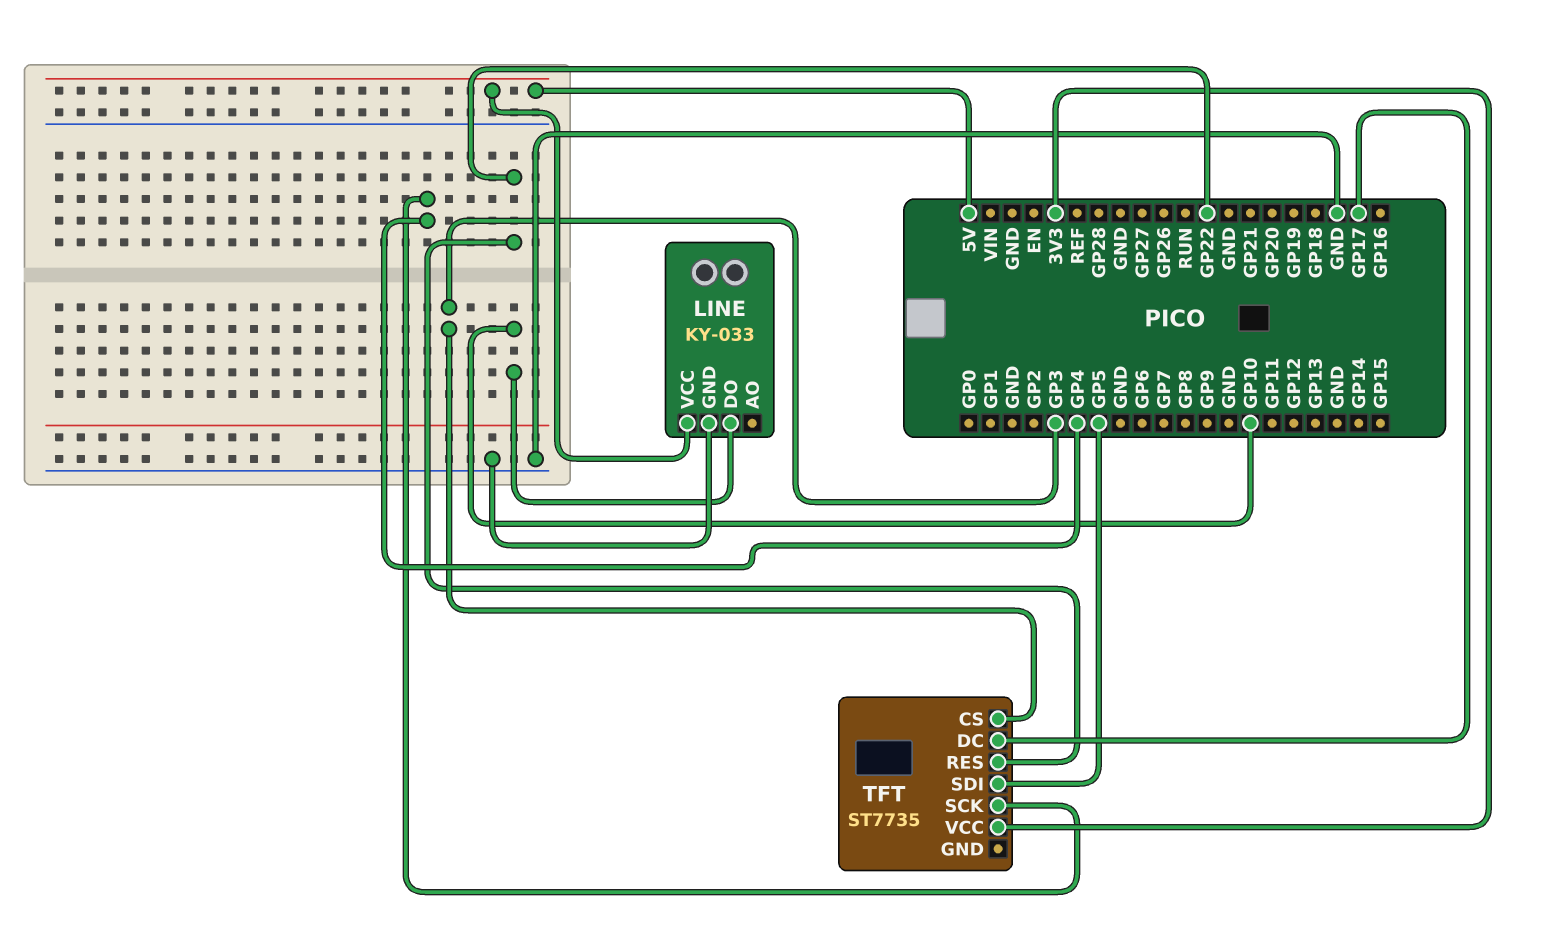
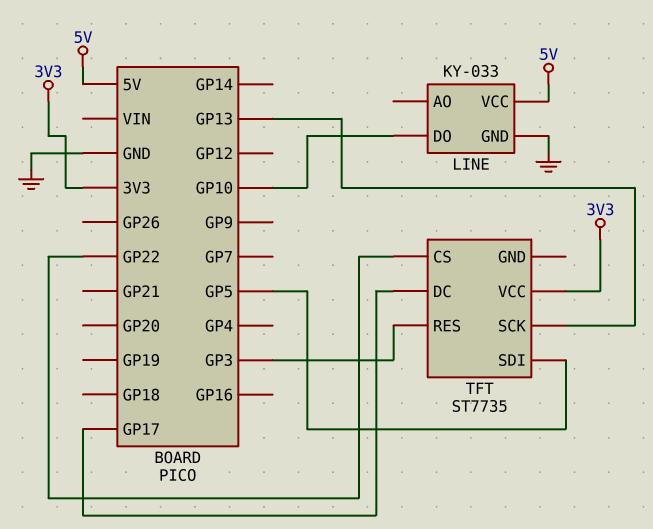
TFT pin CS: GP3 -> GP22
TFT pin RES: GP22 -> GP3
TFT pin SCK: GP4 -> GP13

